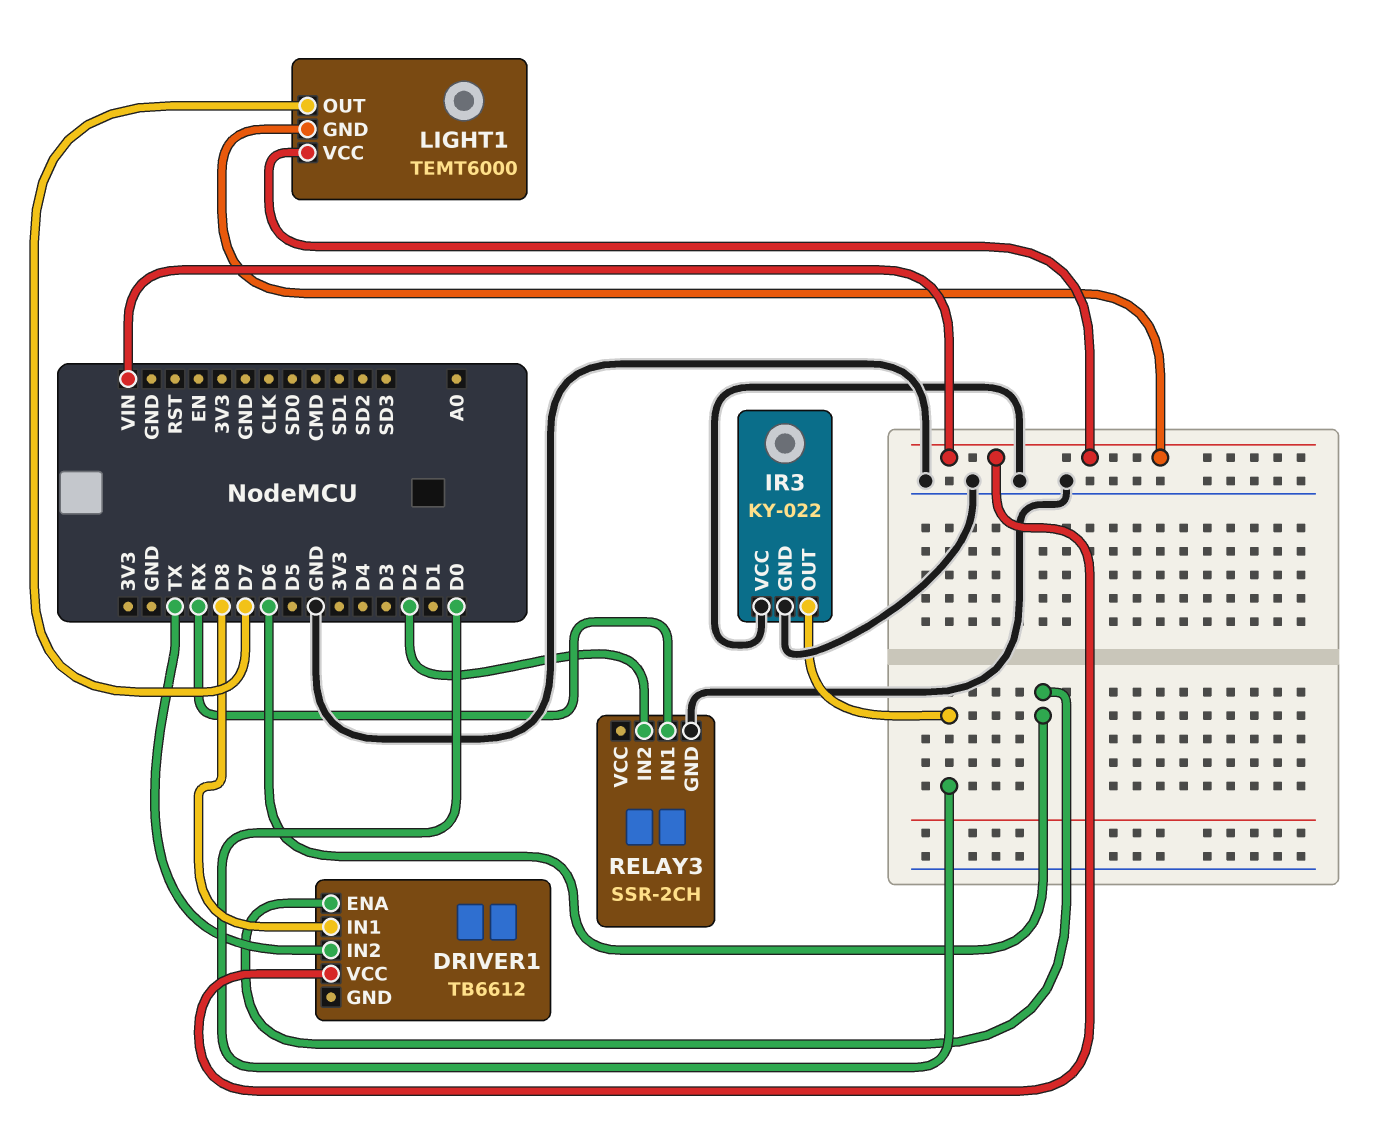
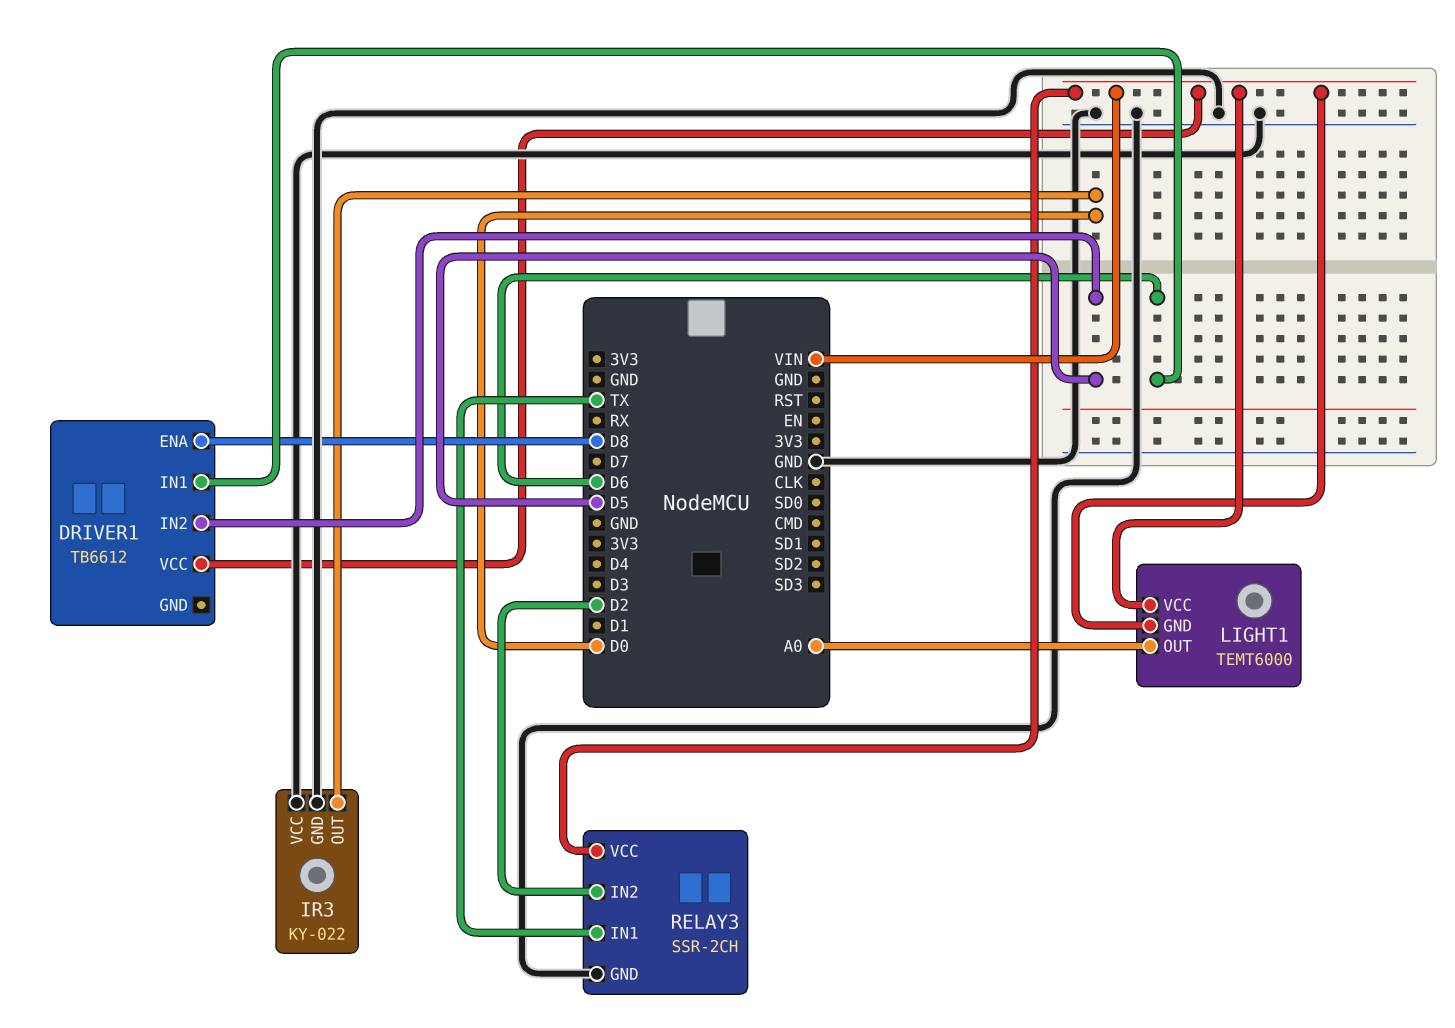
DRIVER1 pin ENA: D6 -> D8
DRIVER1 pin IN1: D8 -> D6
DRIVER1 pin IN2: TX -> D5
LIGHT1 pin OUT: D7 -> A0
RELAY3 pin IN1: RX -> TX
RELAY3 pin VCC: none -> VIN

